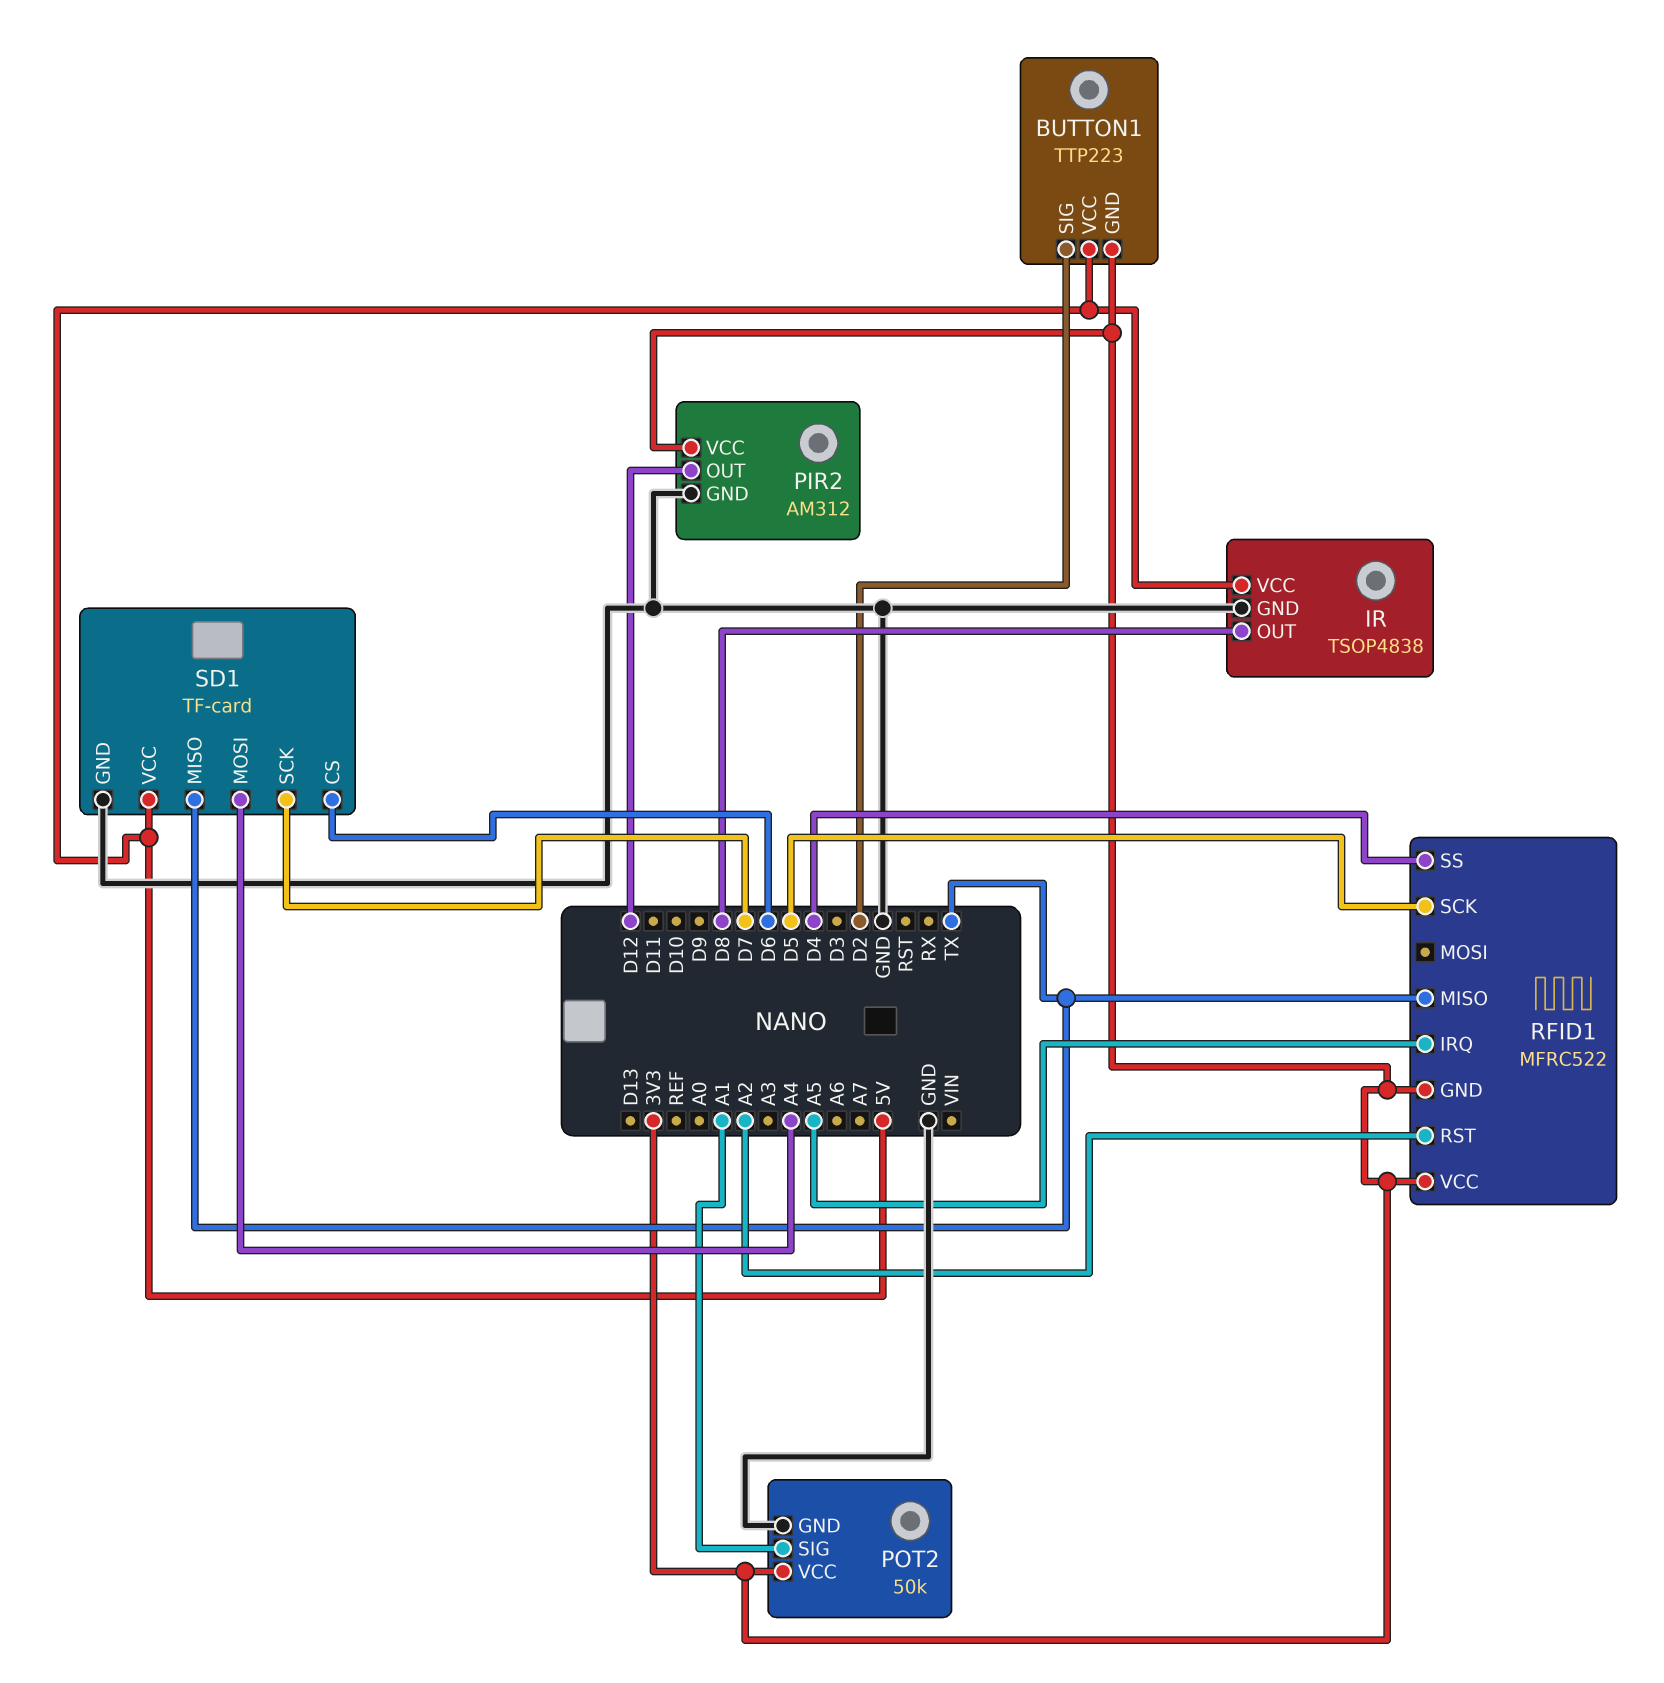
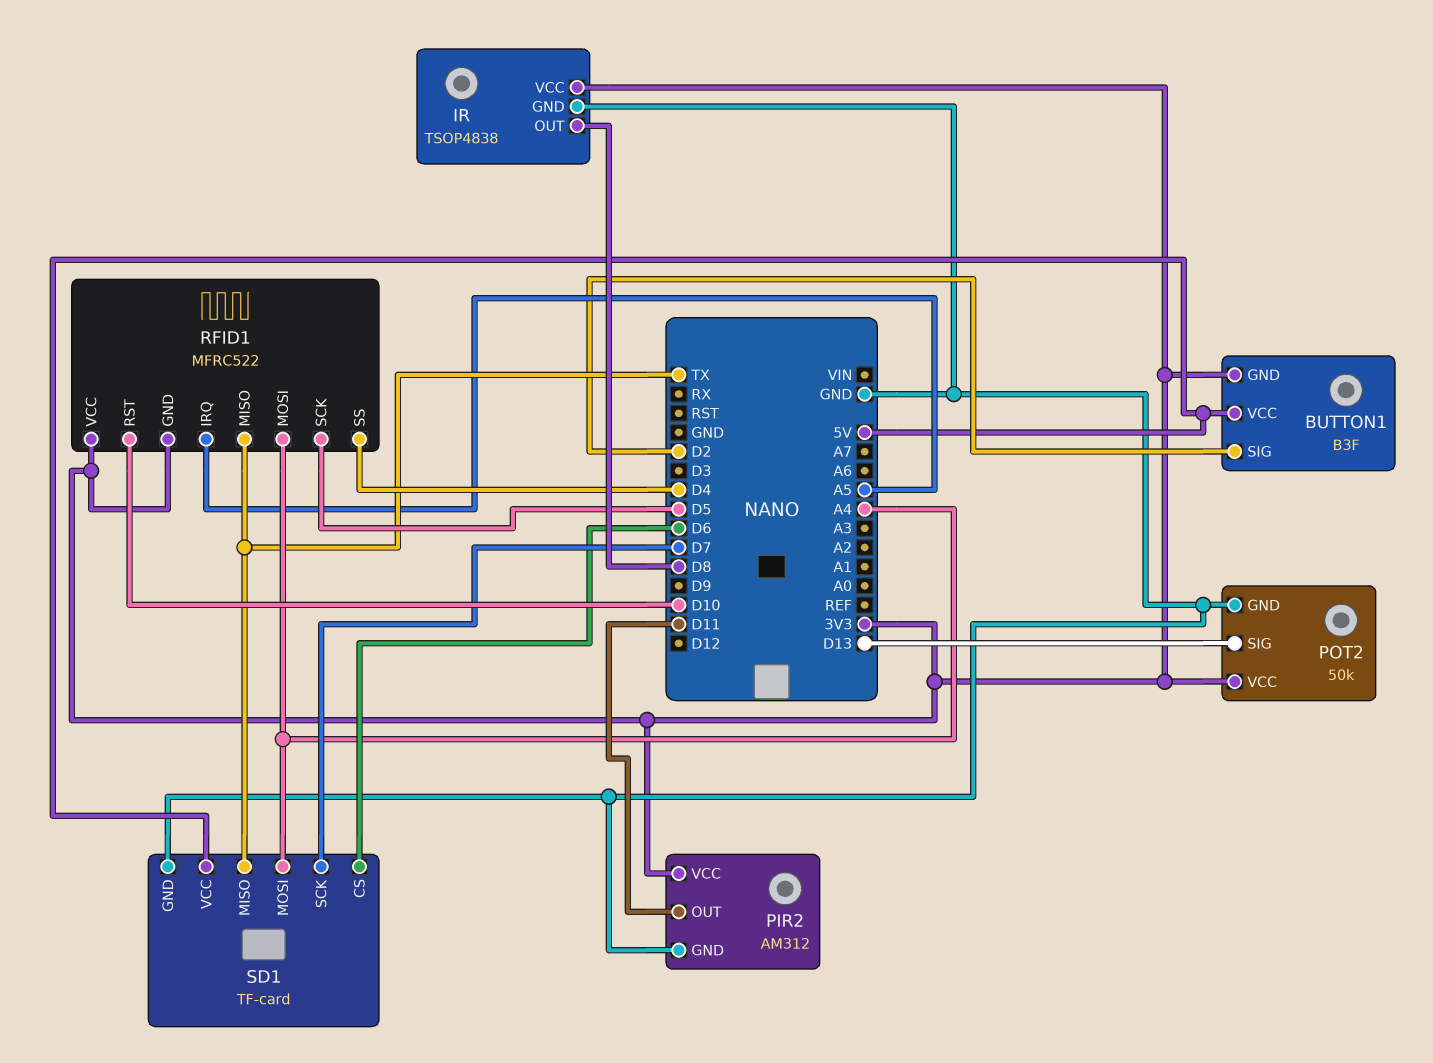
BUTTON1: TTP223 -> B3F
IR pin VCC: 5V -> 3V3
PIR2 pin OUT: D12 -> D11
POT2 pin SIG: A1 -> D13
RFID1 pin MOSI: none -> A4
RFID1 pin RST: A2 -> D10

